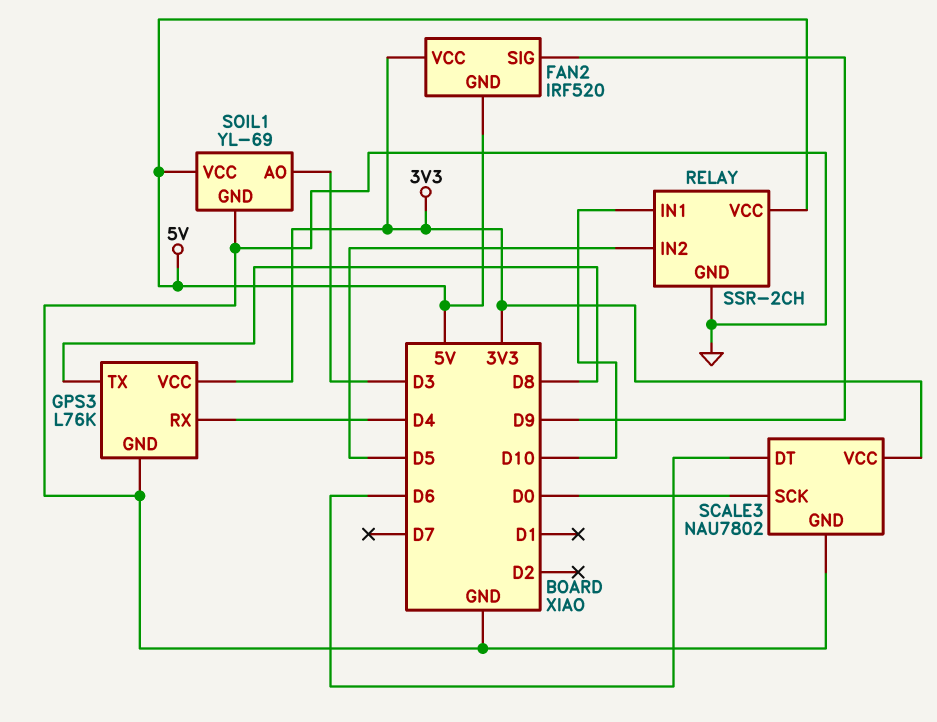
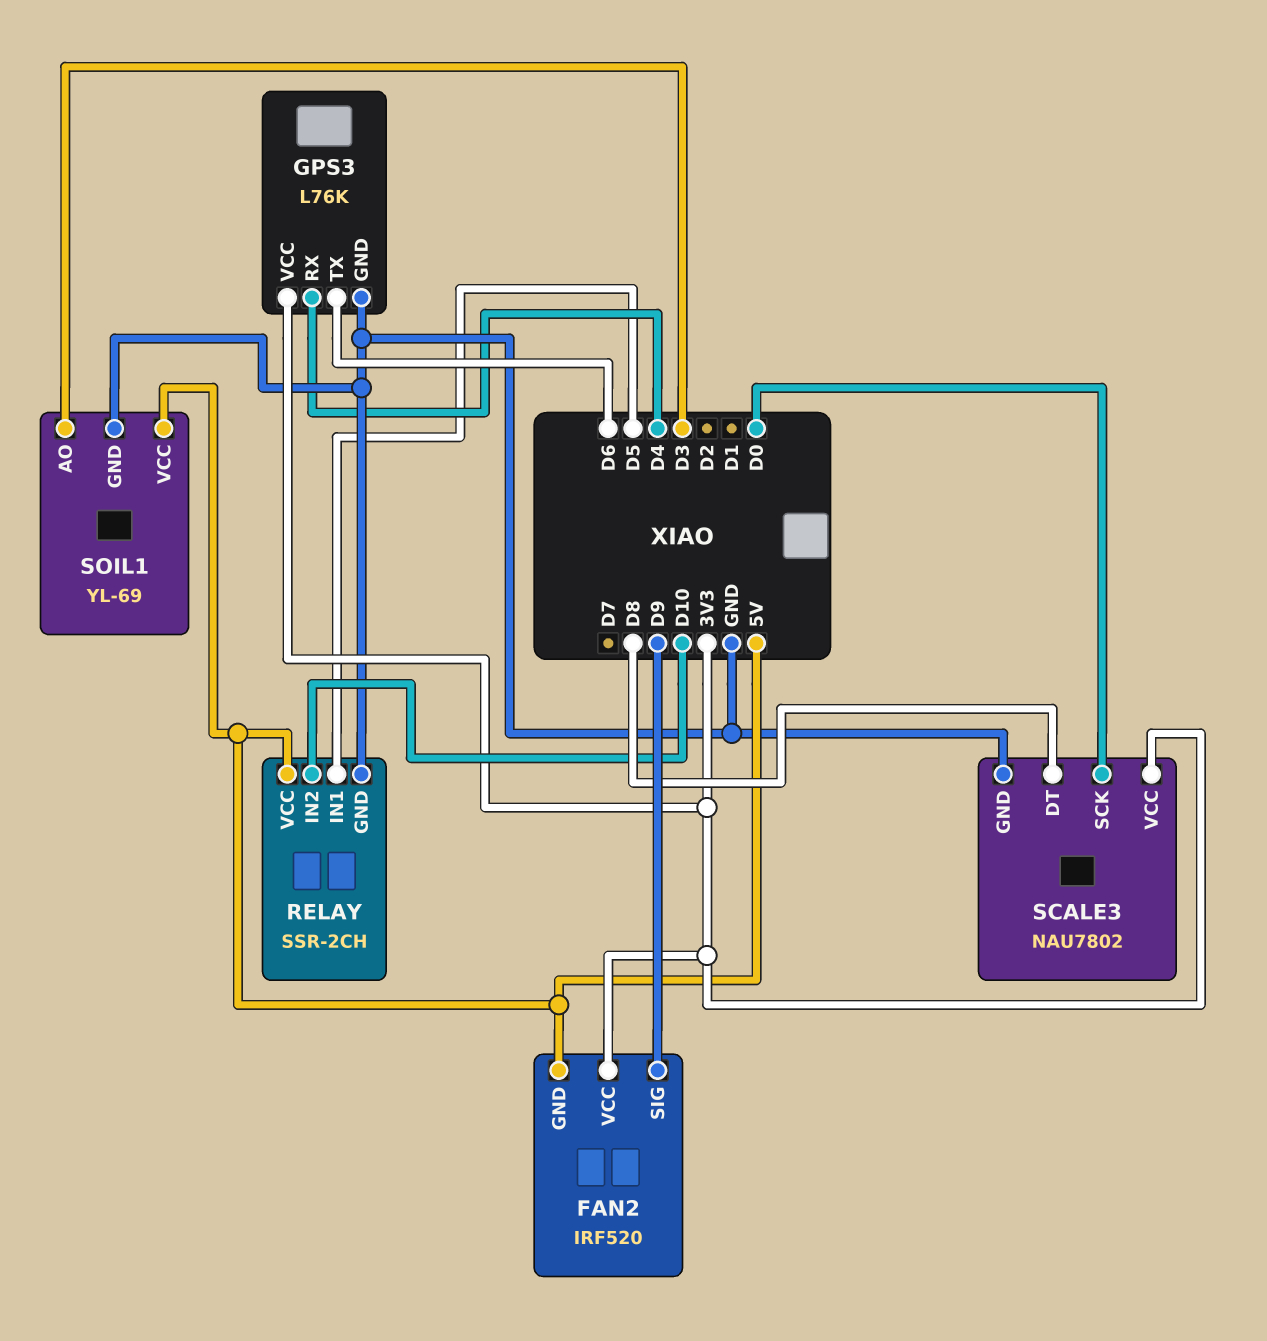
GPS3 pin TX: D8 -> D6
RELAY pin IN1: D10 -> D5
RELAY pin IN2: D5 -> D10
SCALE3 pin DT: D6 -> D8

